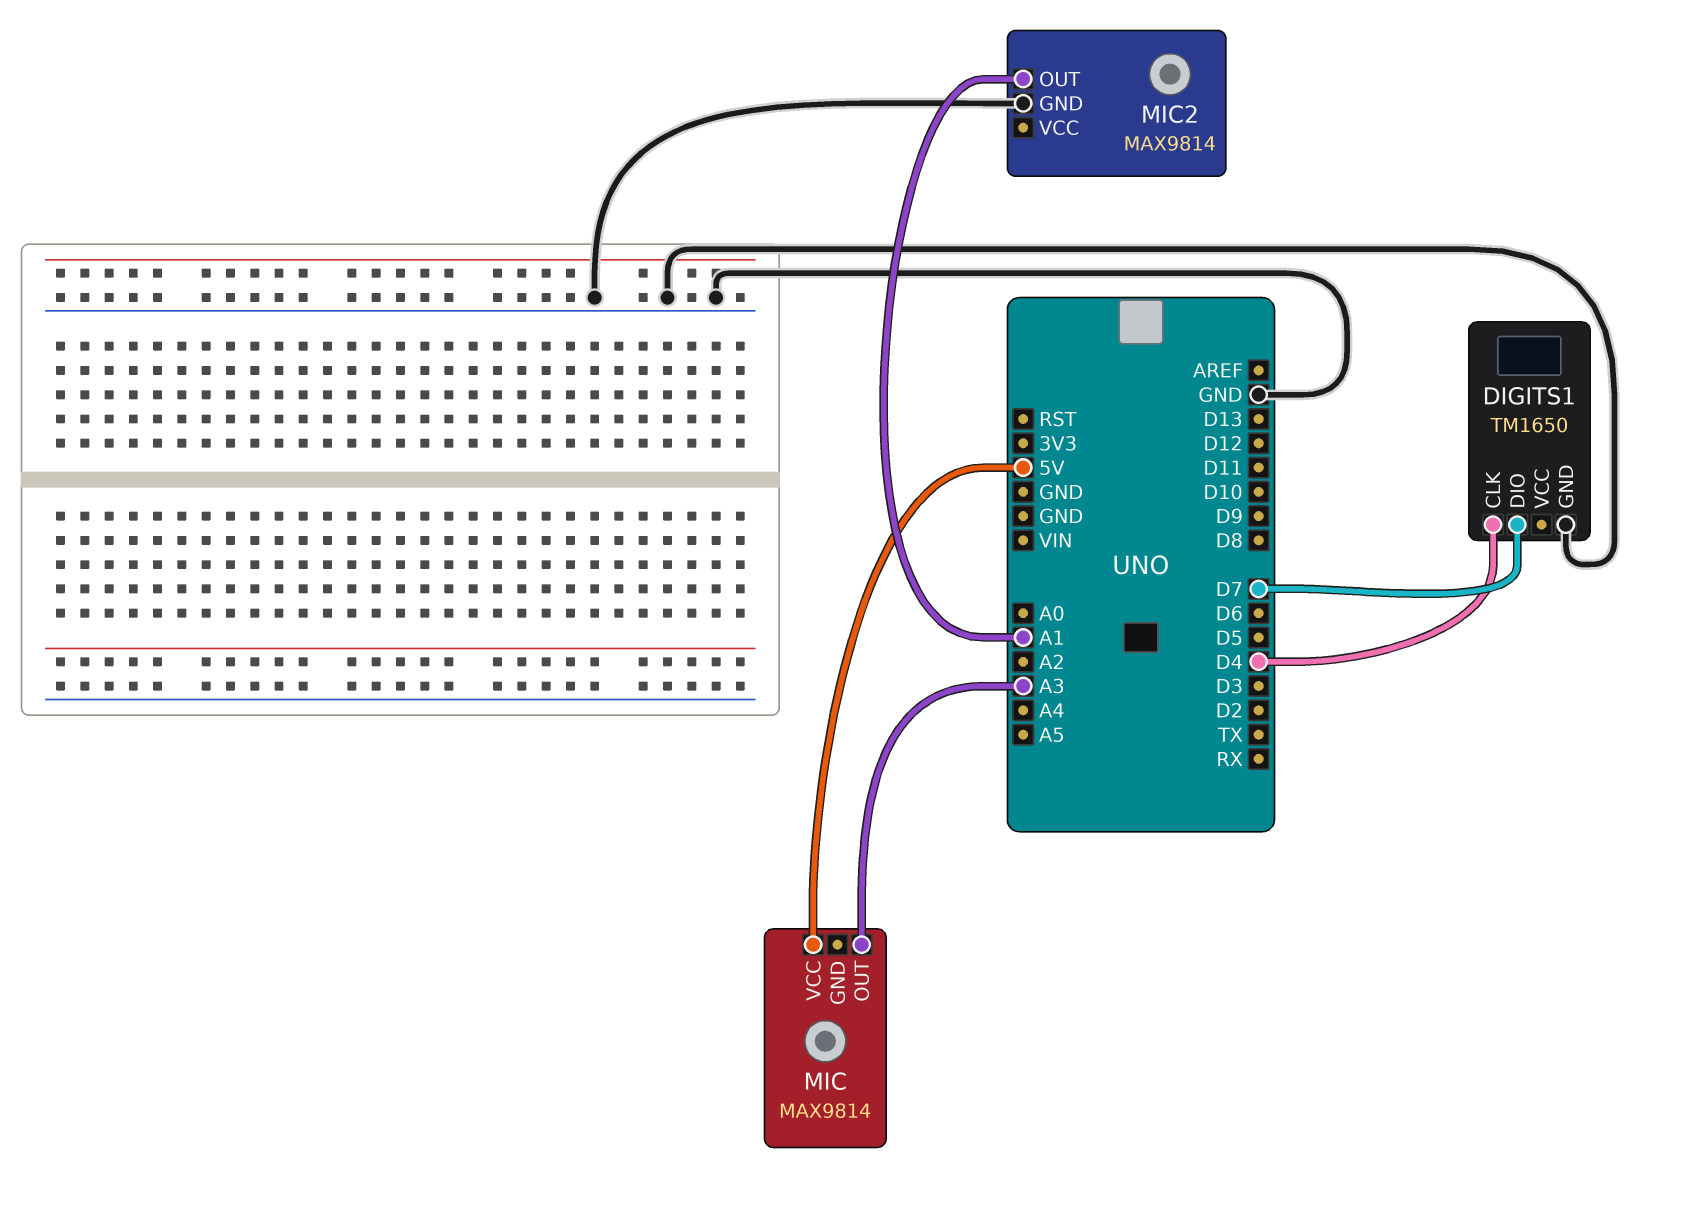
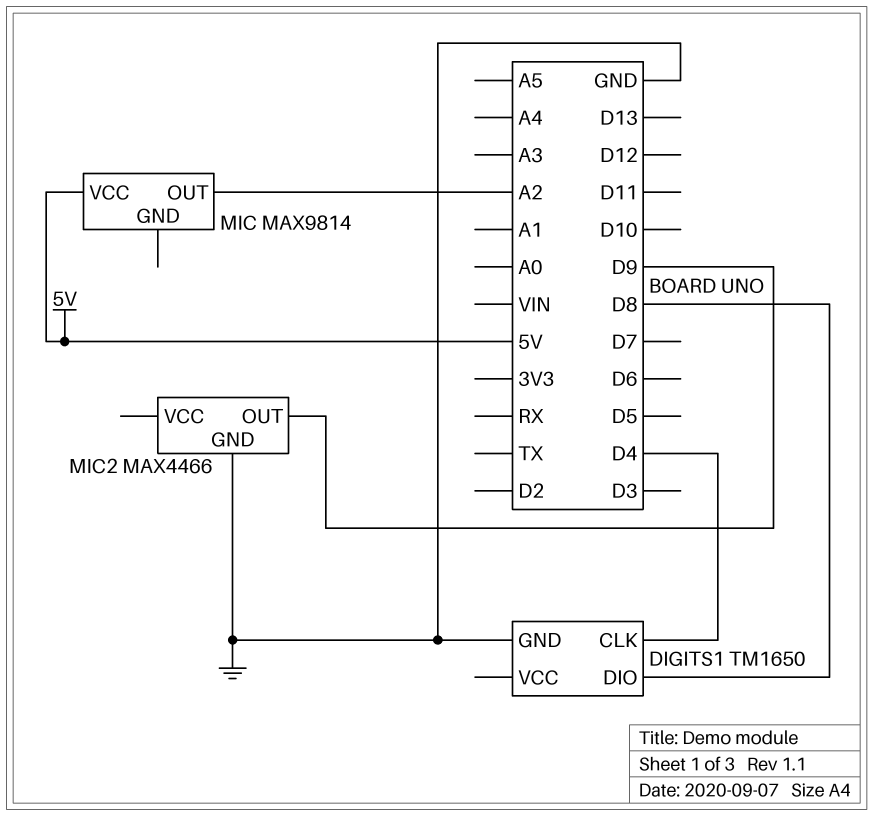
DIGITS1 pin DIO: D7 -> D8
MIC pin OUT: A3 -> A2
MIC2: MAX9814 -> MAX4466
MIC2 pin OUT: A1 -> D9

